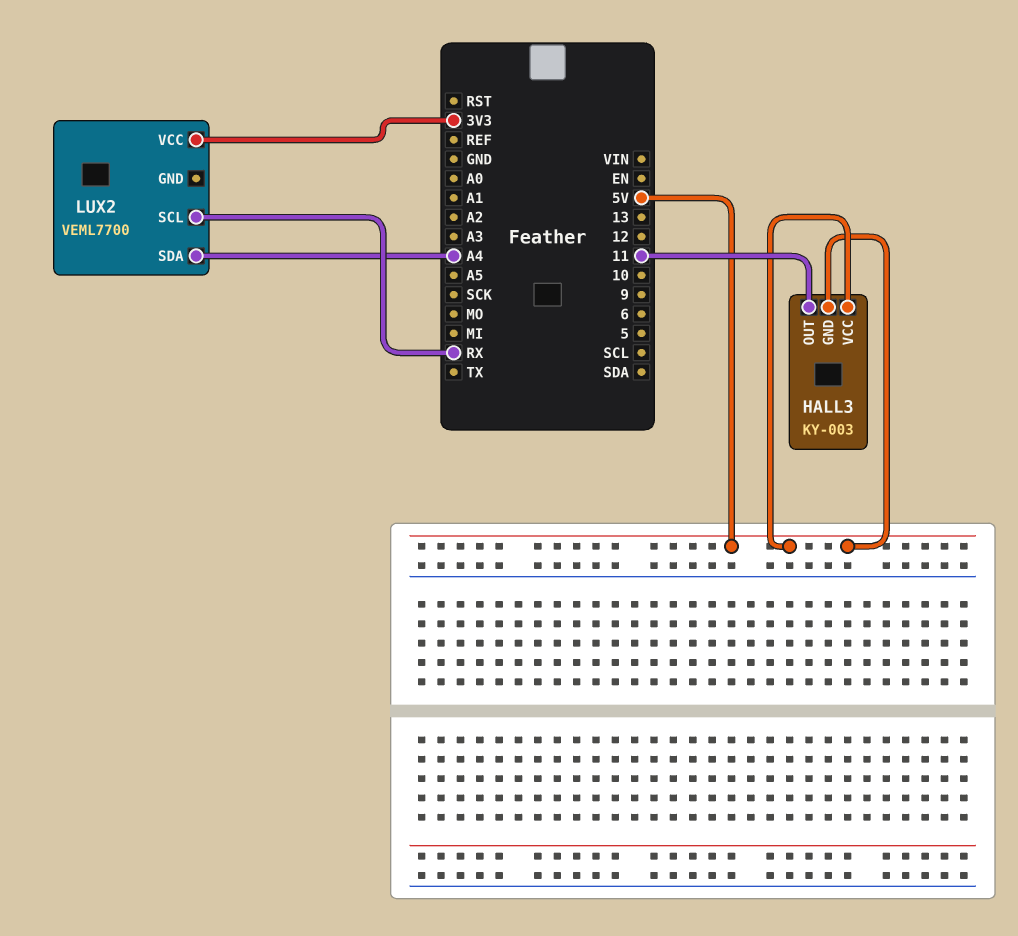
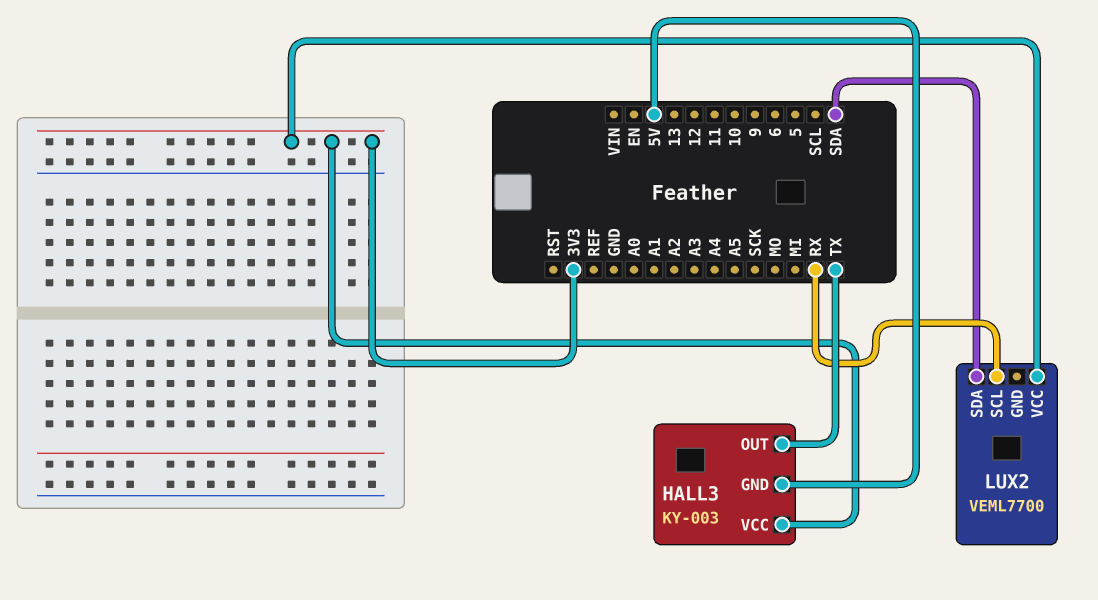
HALL3 pin OUT: 11 -> TX
HALL3 pin VCC: 5V -> 3V3
LUX2 pin SDA: A4 -> SDA

